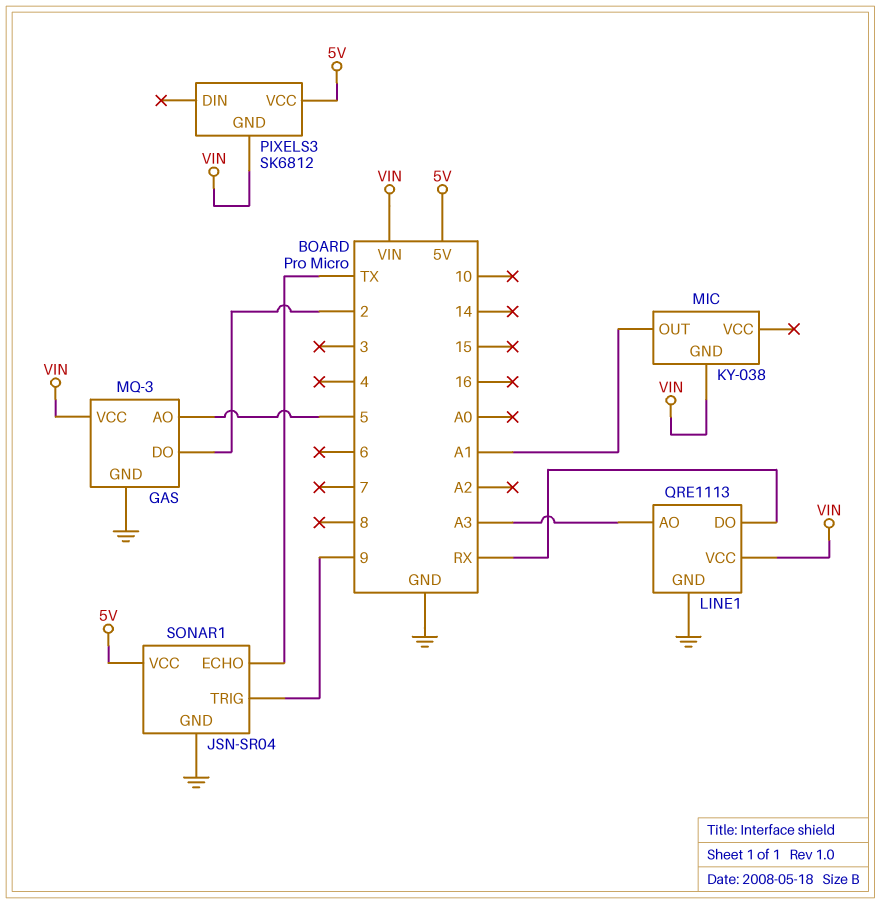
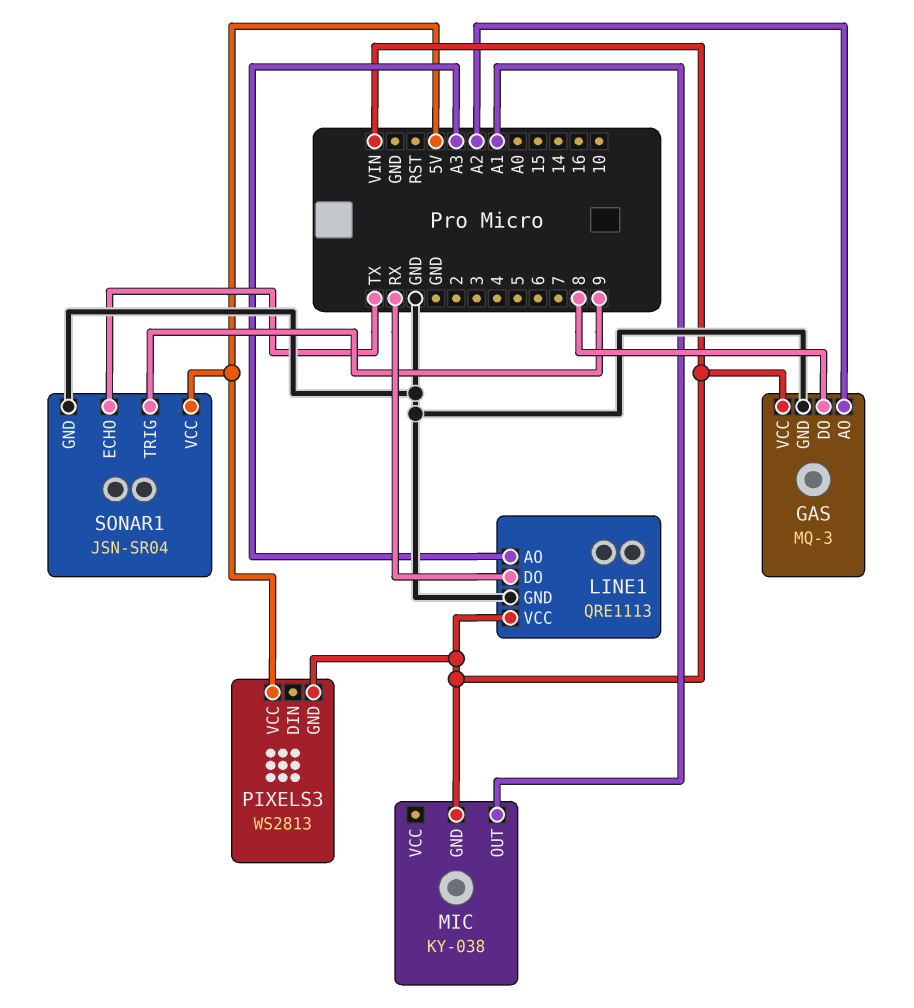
GAS pin AO: 5 -> A2
GAS pin DO: 2 -> 8
PIXELS3: SK6812 -> WS2813

